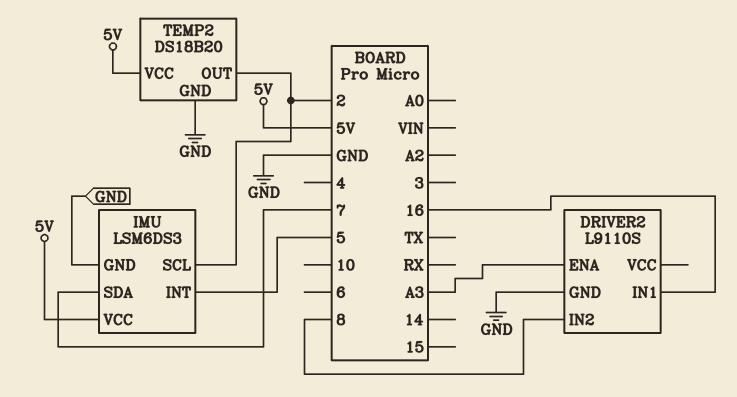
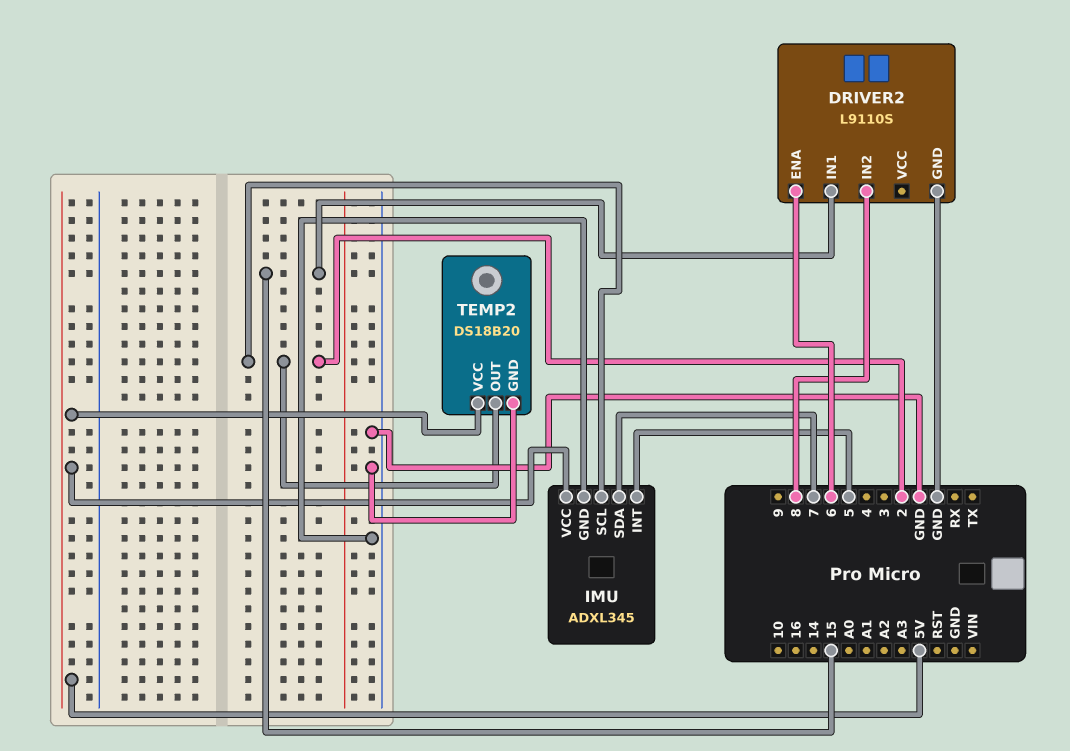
DRIVER2 pin ENA: A3 -> 6
DRIVER2 pin IN1: 16 -> 15
IMU: LSM6DS3 -> ADXL345

